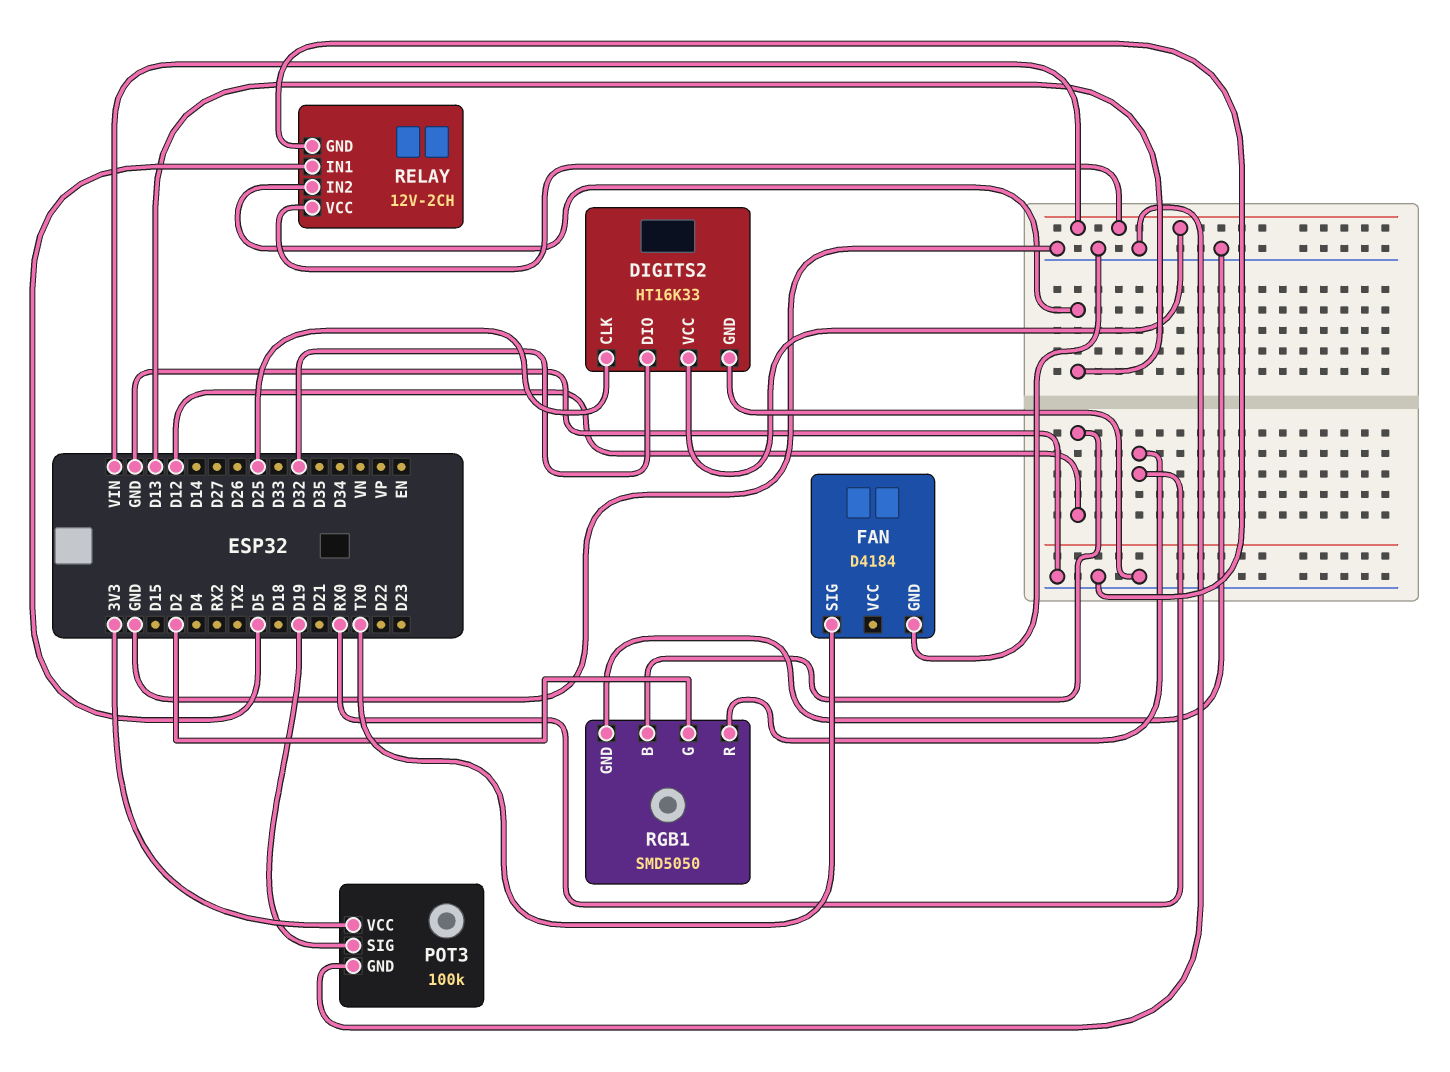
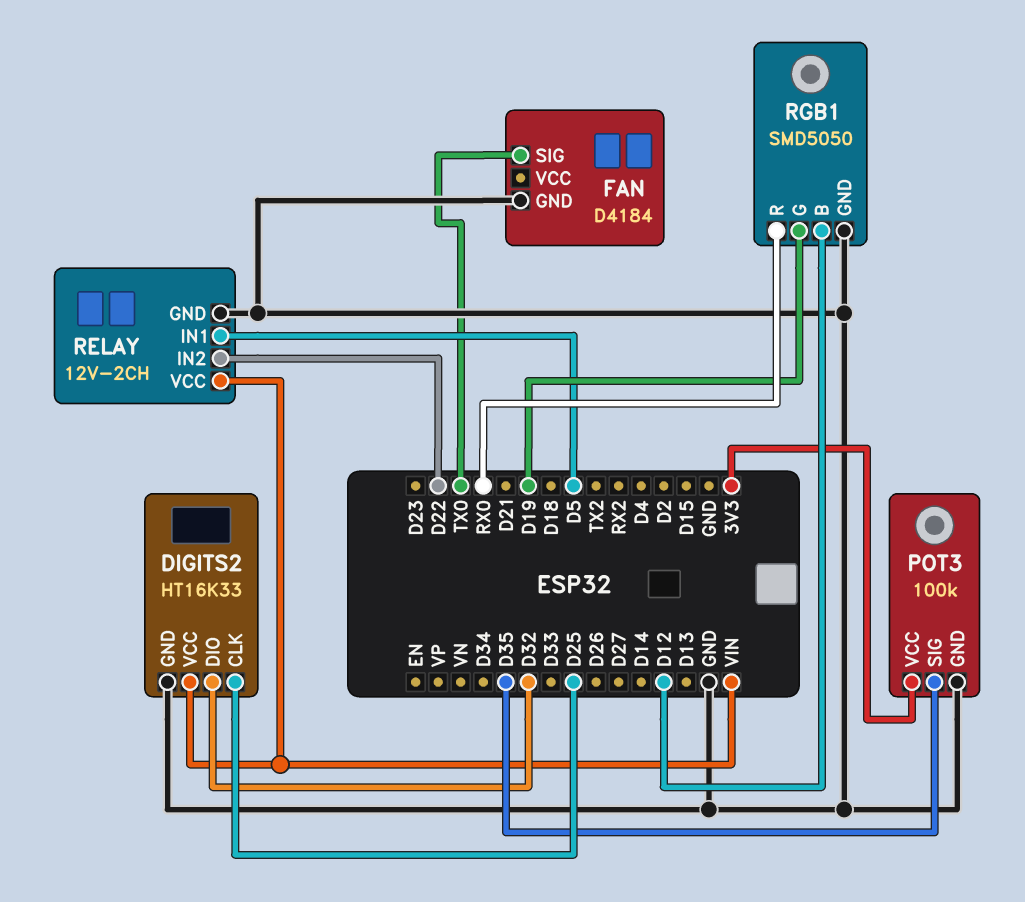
POT3 pin SIG: D19 -> D35
RELAY pin IN2: D13 -> D22
RGB1 pin G: D2 -> D19

